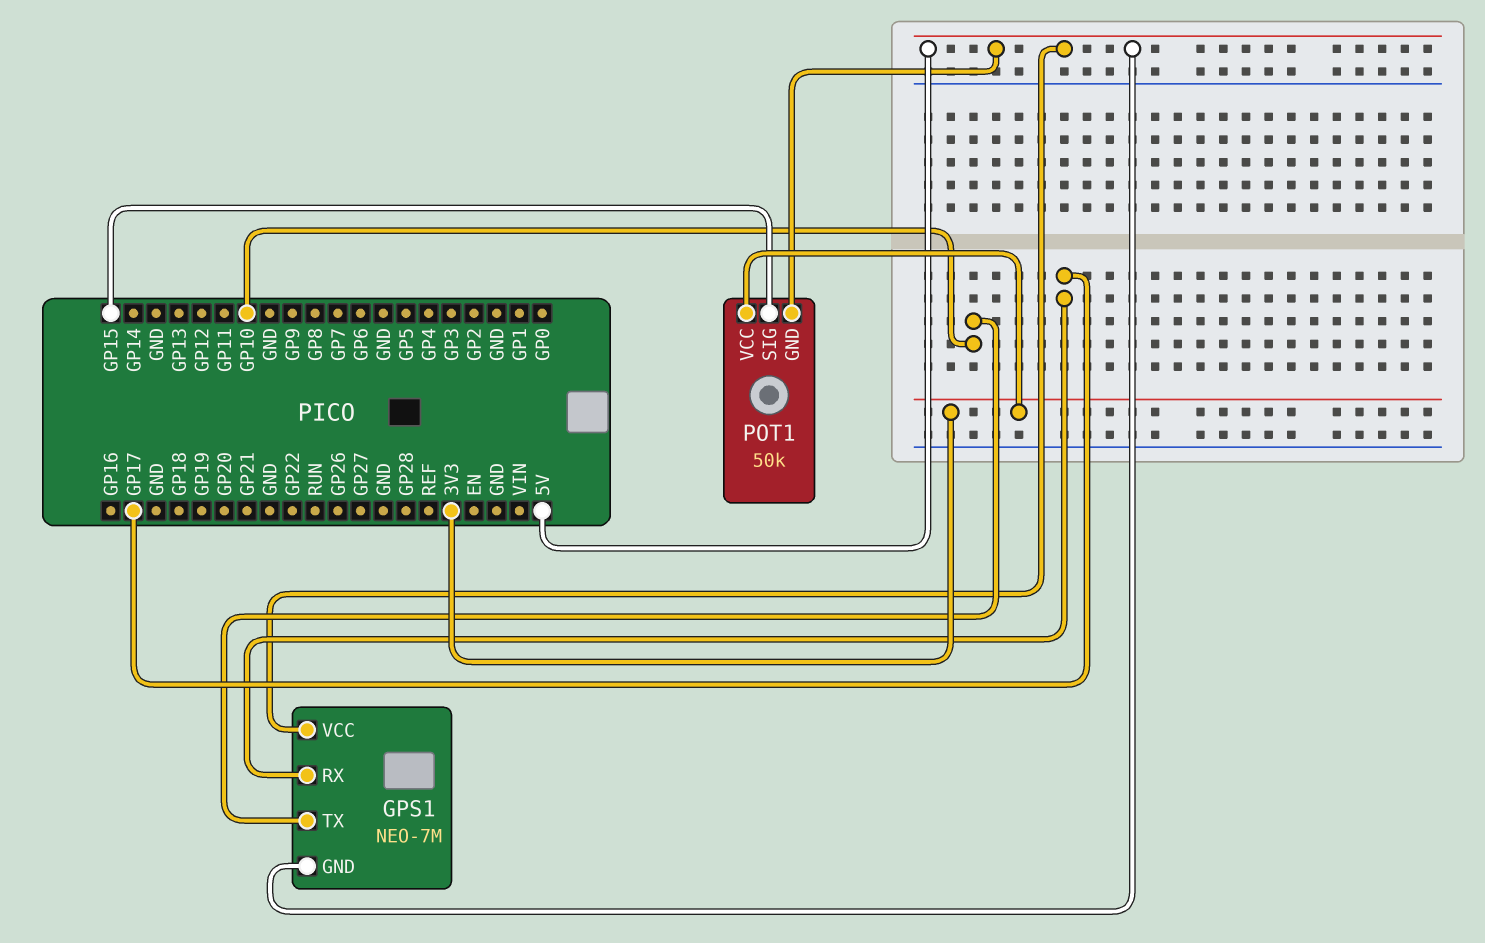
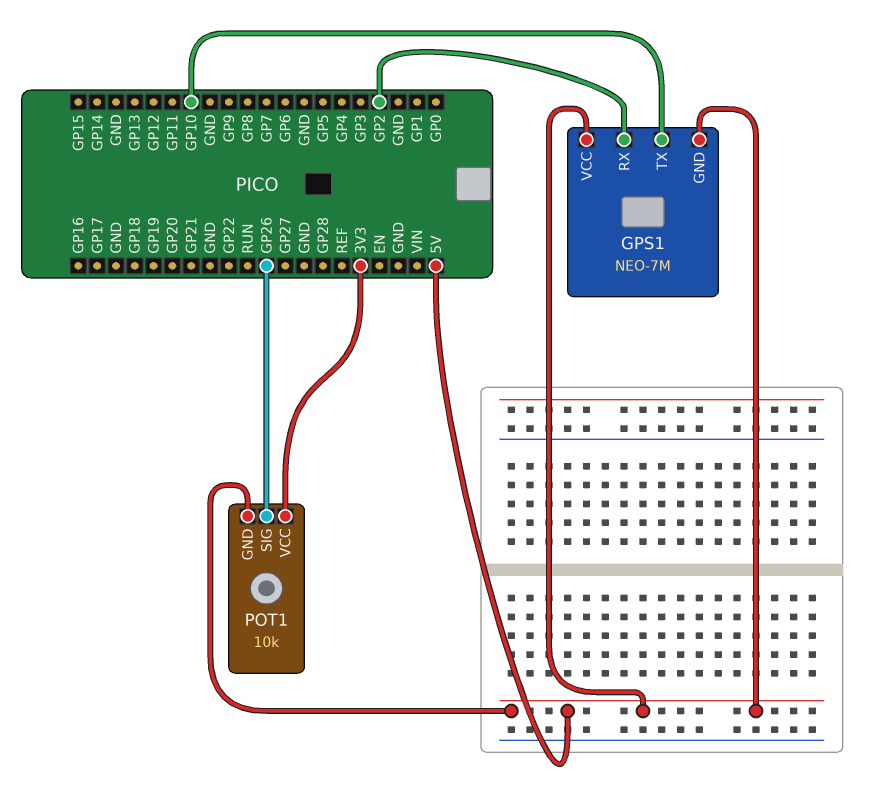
GPS1 pin RX: GP17 -> GP2
POT1: 50k -> 10k
POT1 pin SIG: GP15 -> GP26

